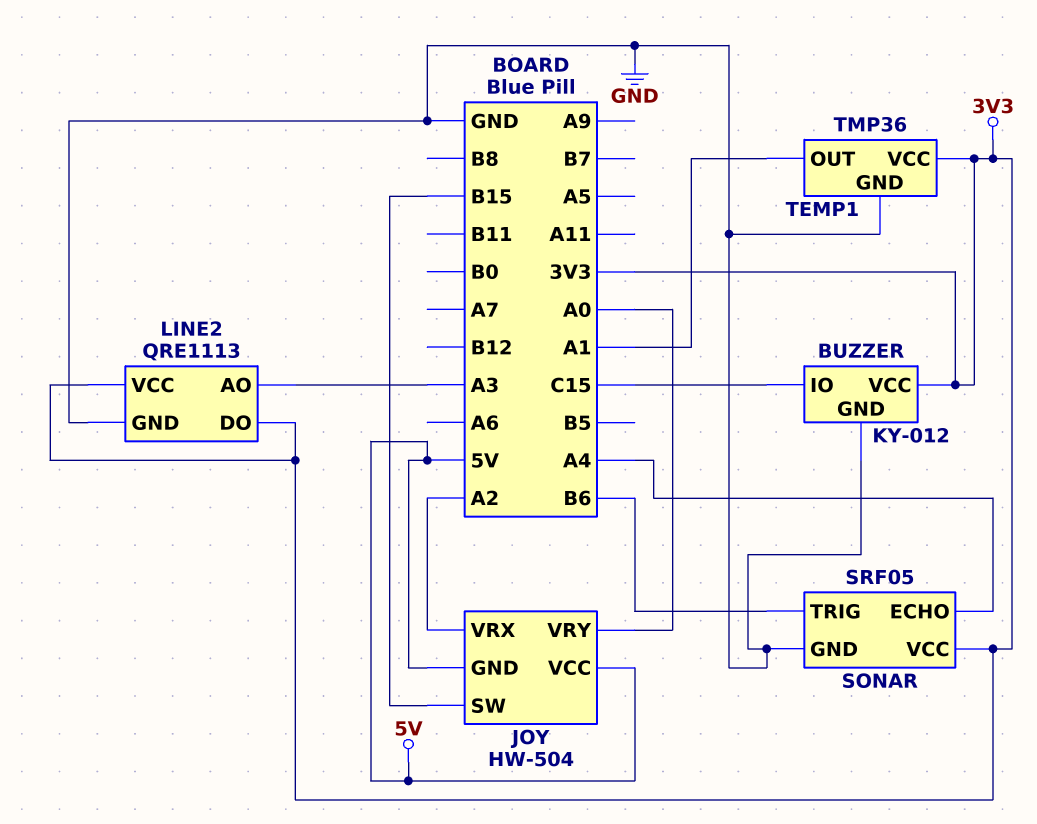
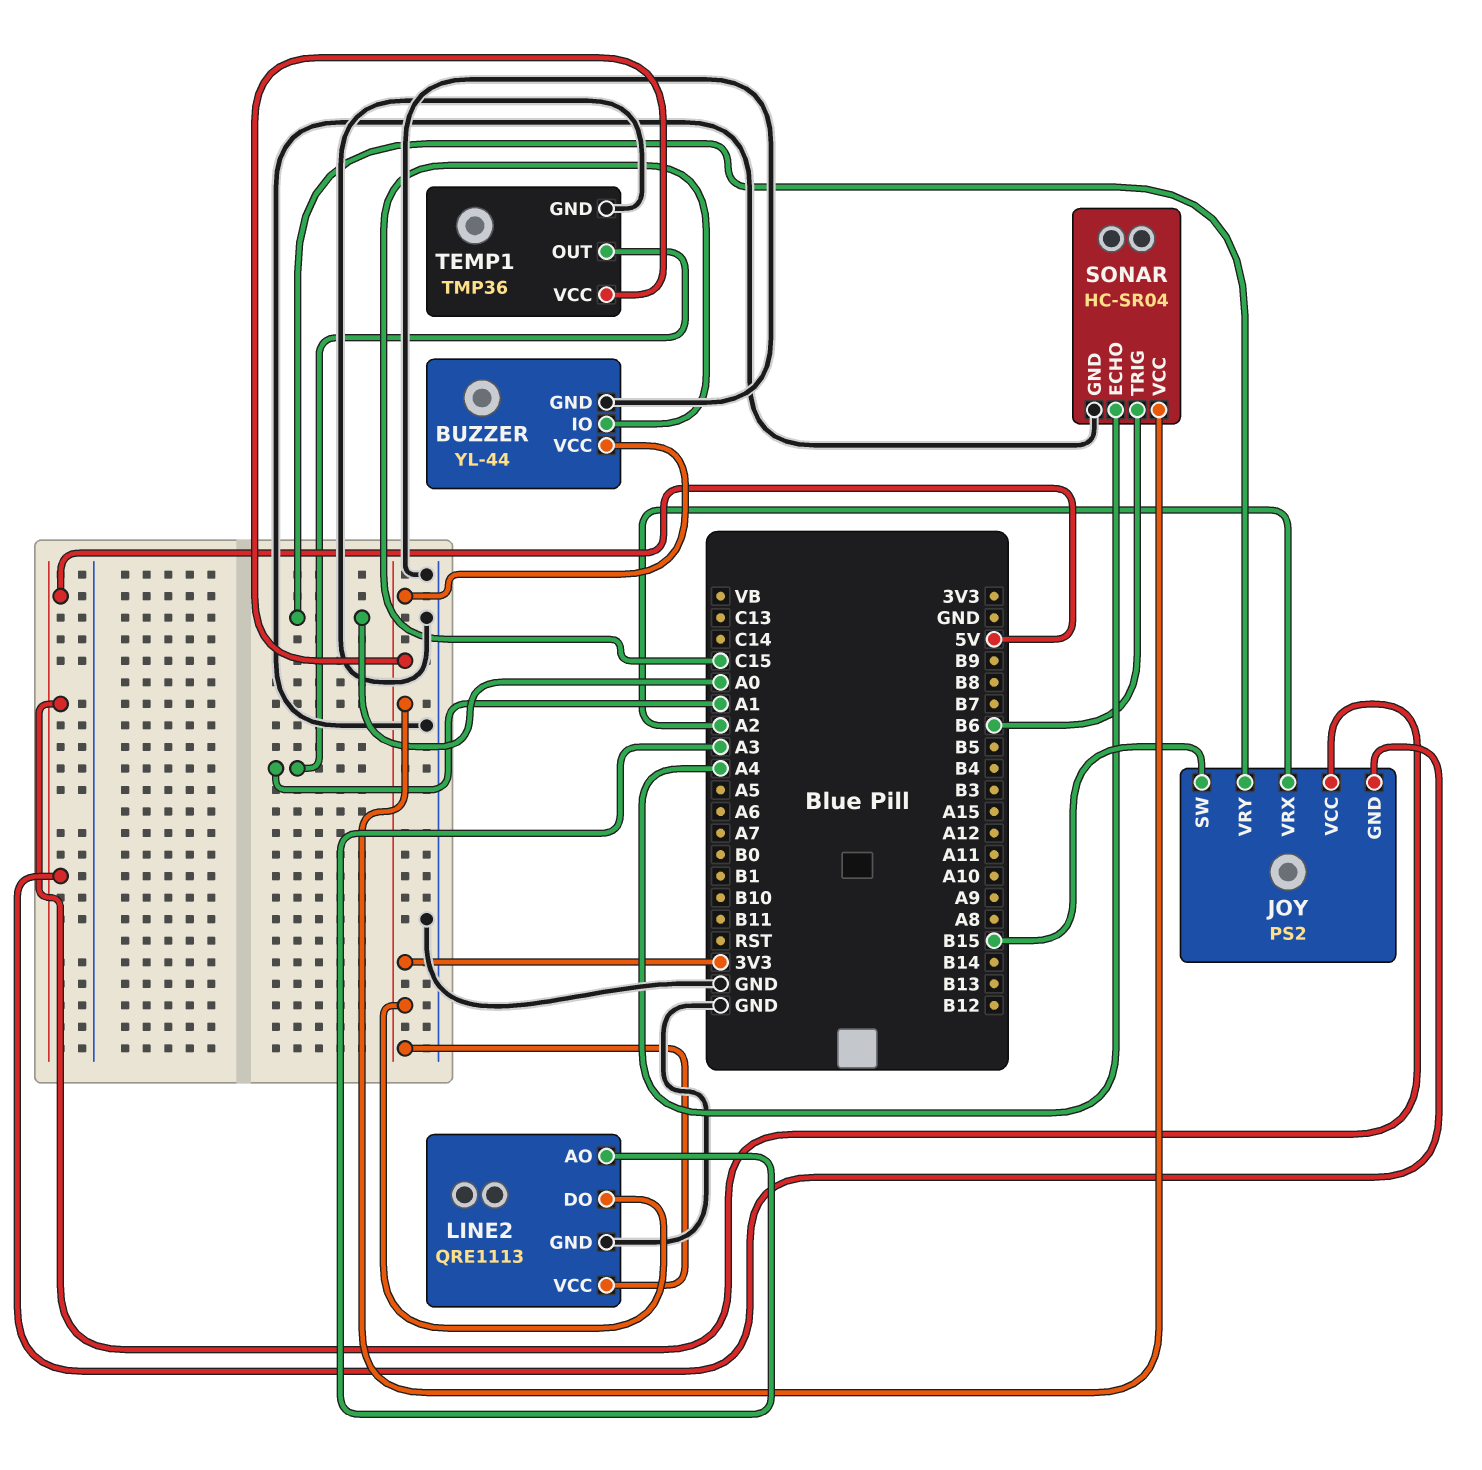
BUZZER: KY-012 -> YL-44
JOY: HW-504 -> PS2
SONAR: SRF05 -> HC-SR04

